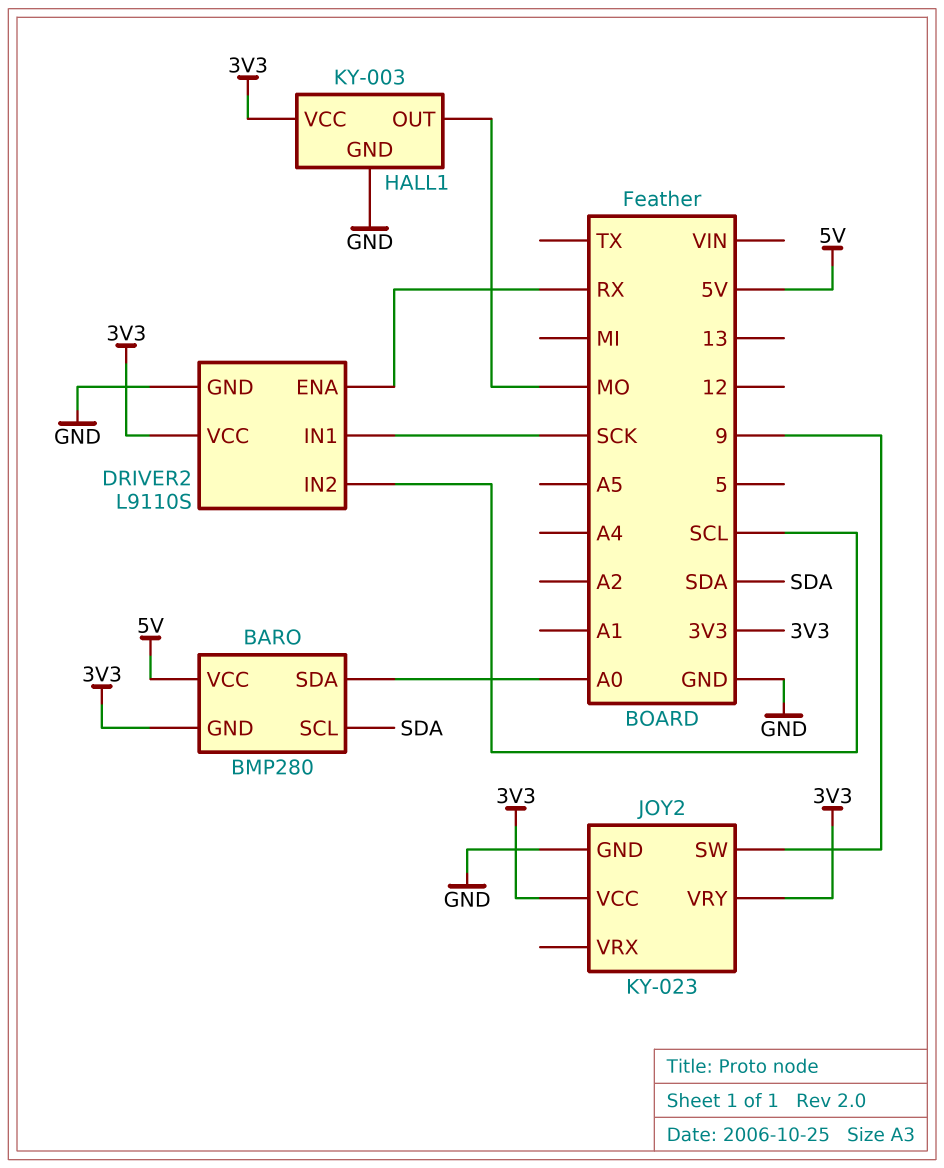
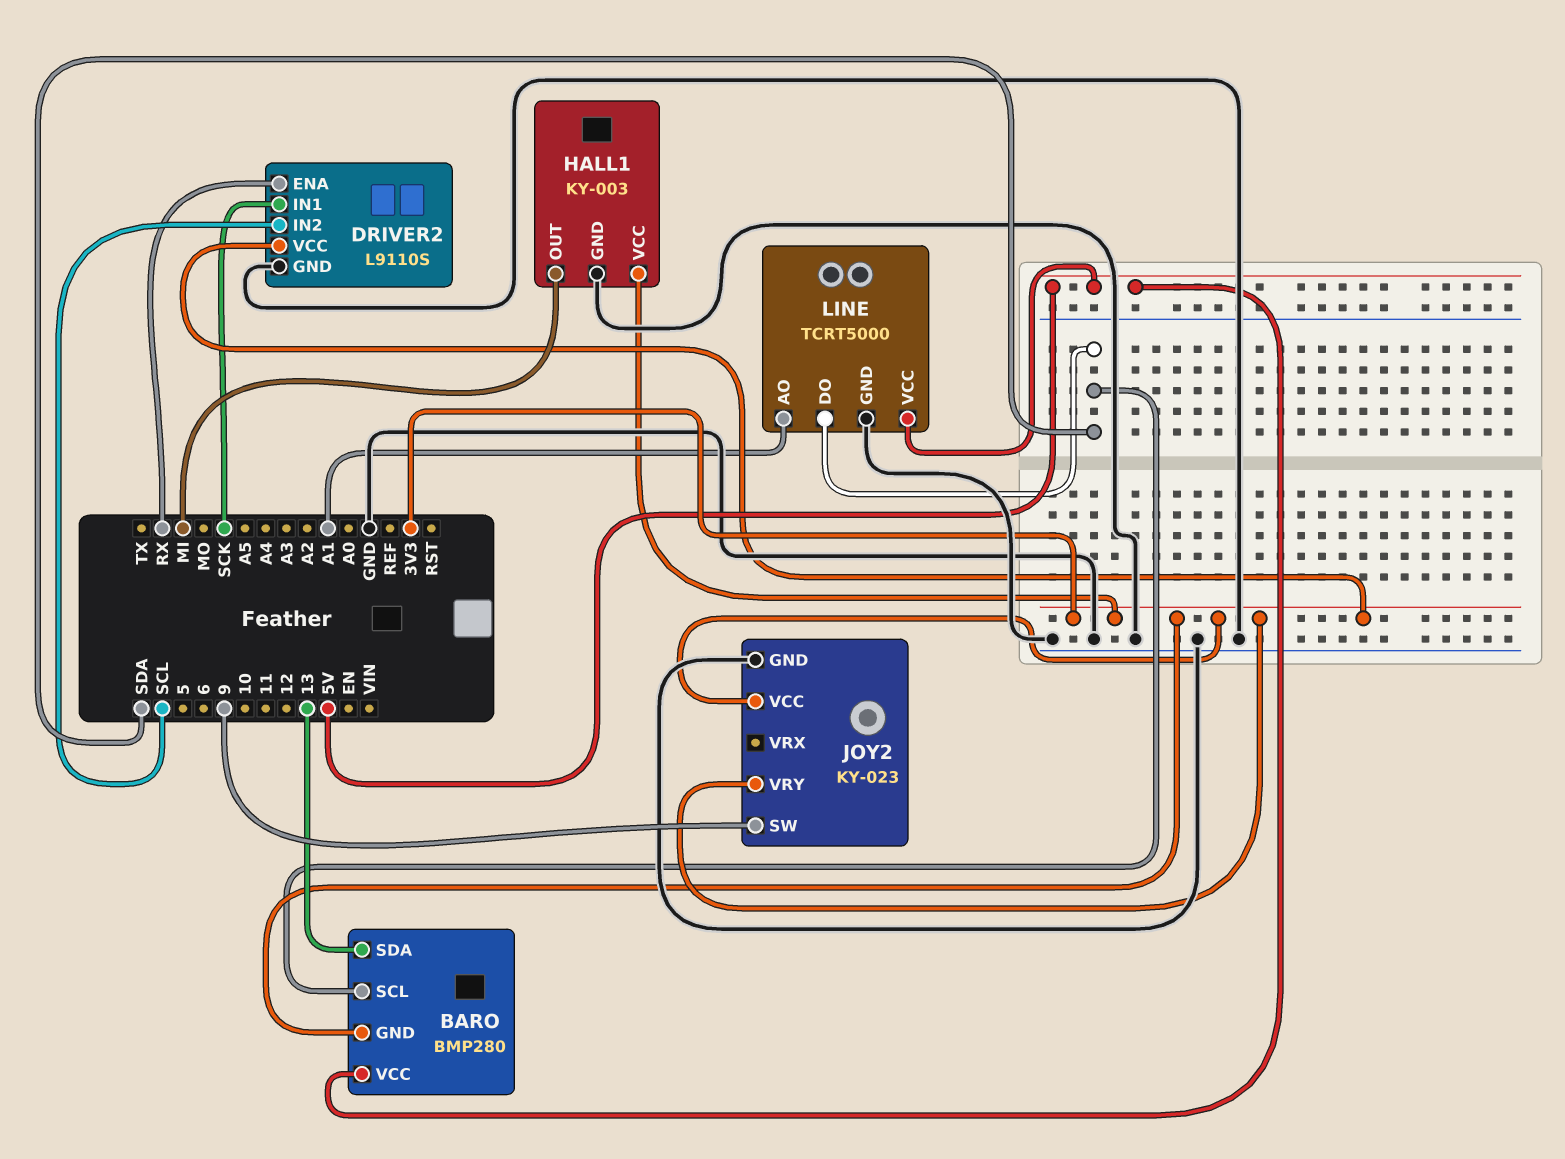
BARO pin SDA: A0 -> 13
HALL1 pin OUT: MO -> MI
LINE: none -> TCRT5000
LINE pin AO: none -> A1
LINE pin DO: none -> SDA
LINE pin GND: none -> GND
LINE pin VCC: none -> 5V

